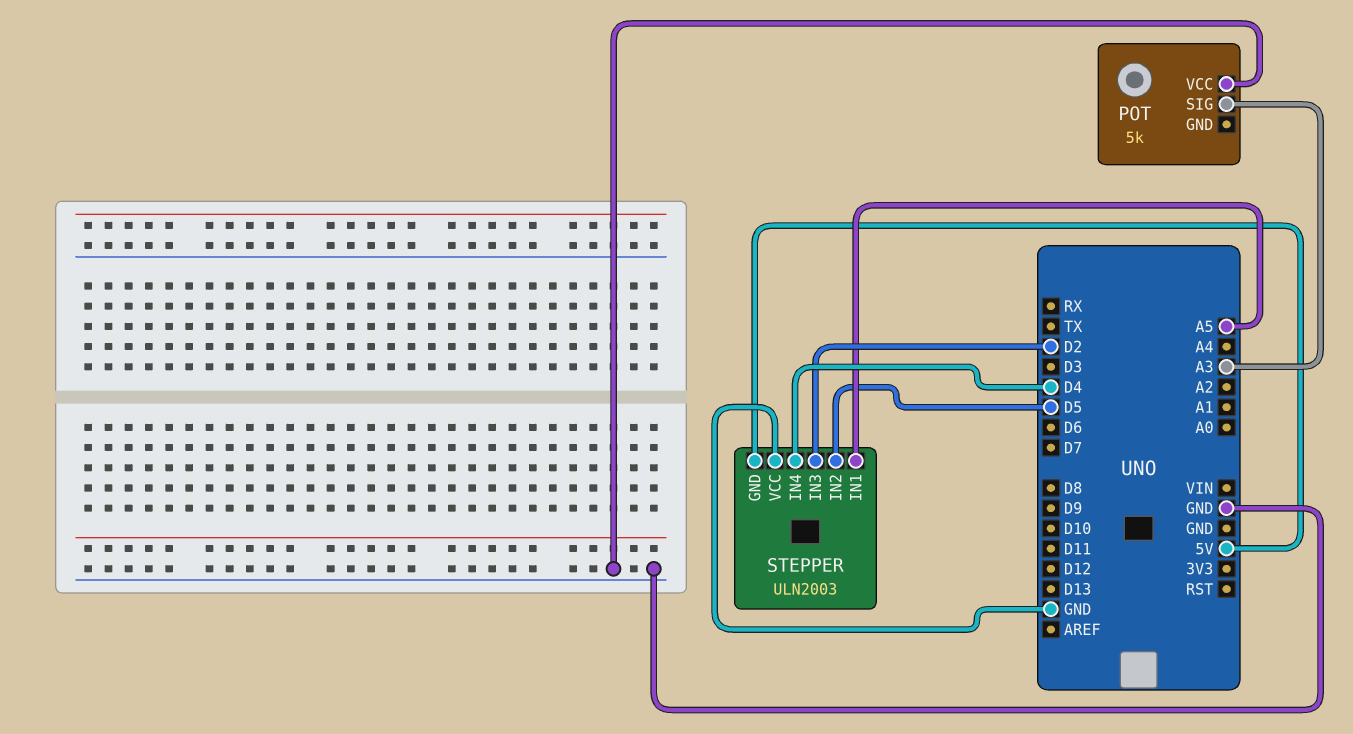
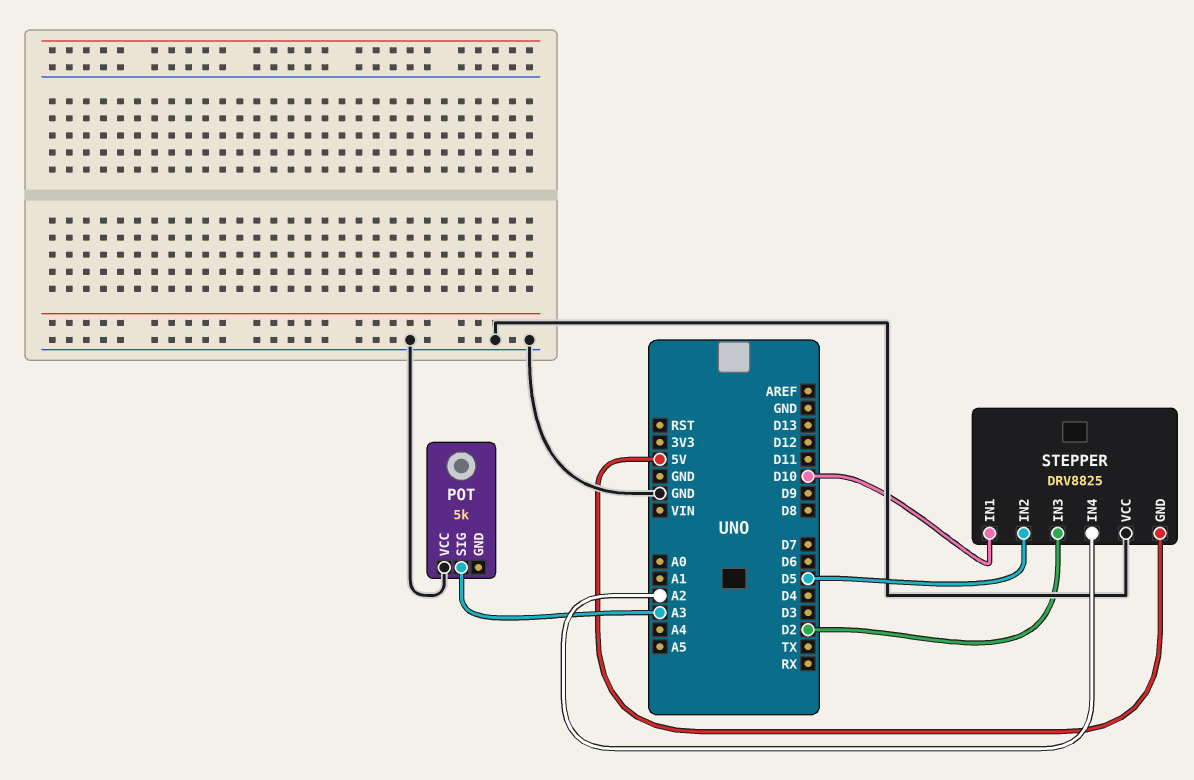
STEPPER: ULN2003 -> DRV8825
STEPPER pin IN1: A5 -> D10
STEPPER pin IN4: D4 -> A2

